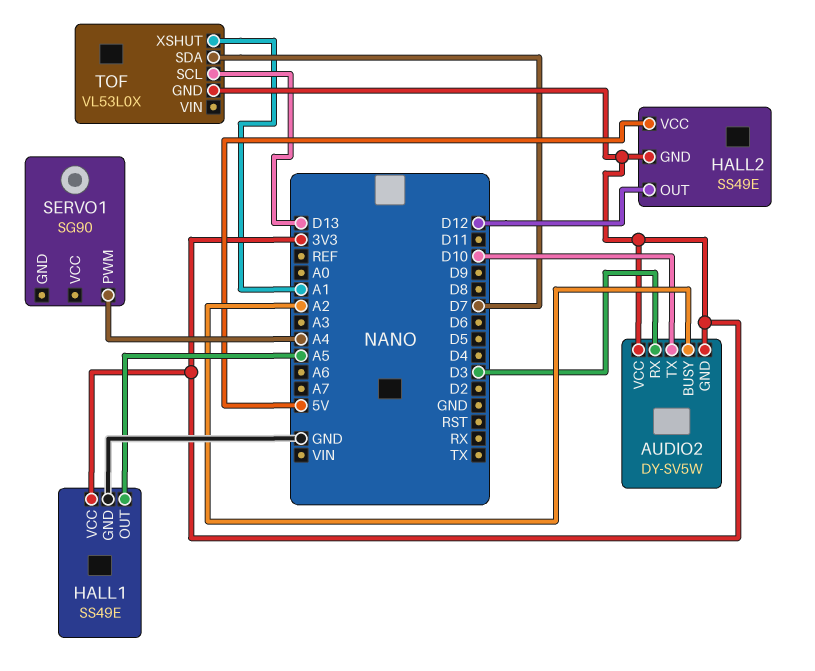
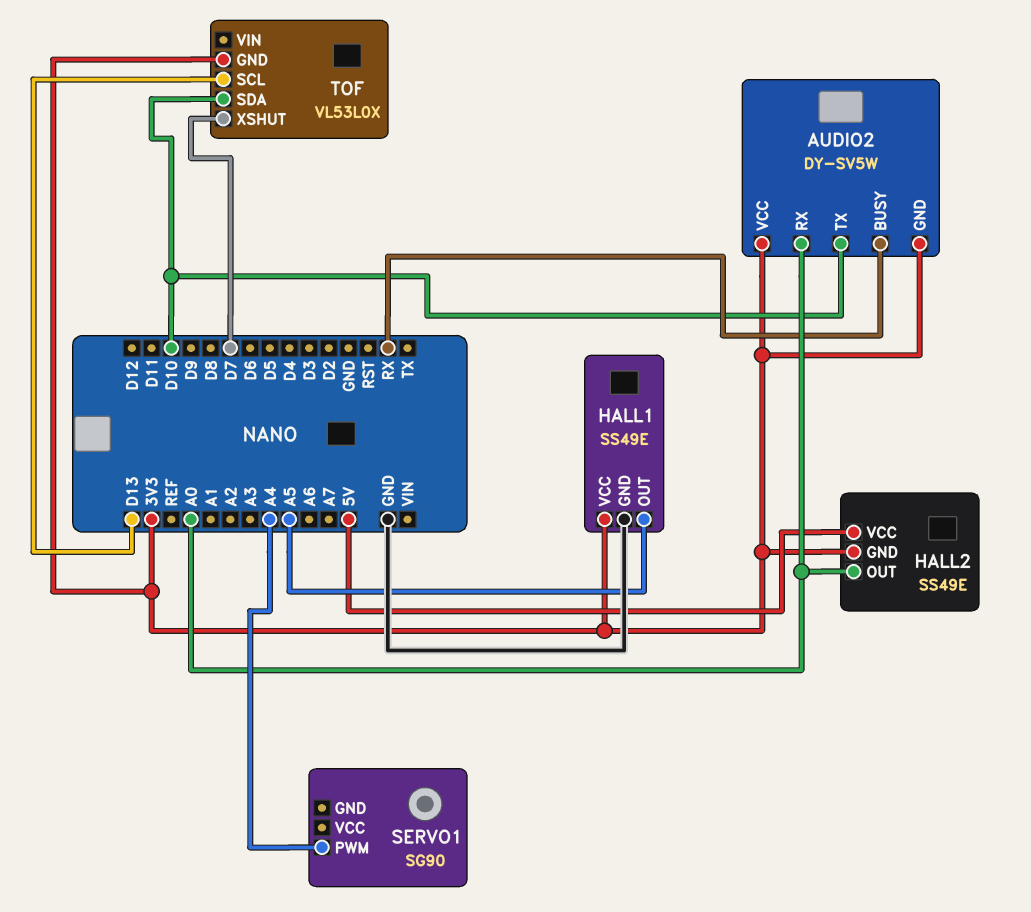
AUDIO2 pin BUSY: A2 -> RX
AUDIO2 pin RX: D3 -> A0
HALL2 pin OUT: D12 -> A0
TOF pin SDA: D7 -> D10
TOF pin XSHUT: A1 -> D7

